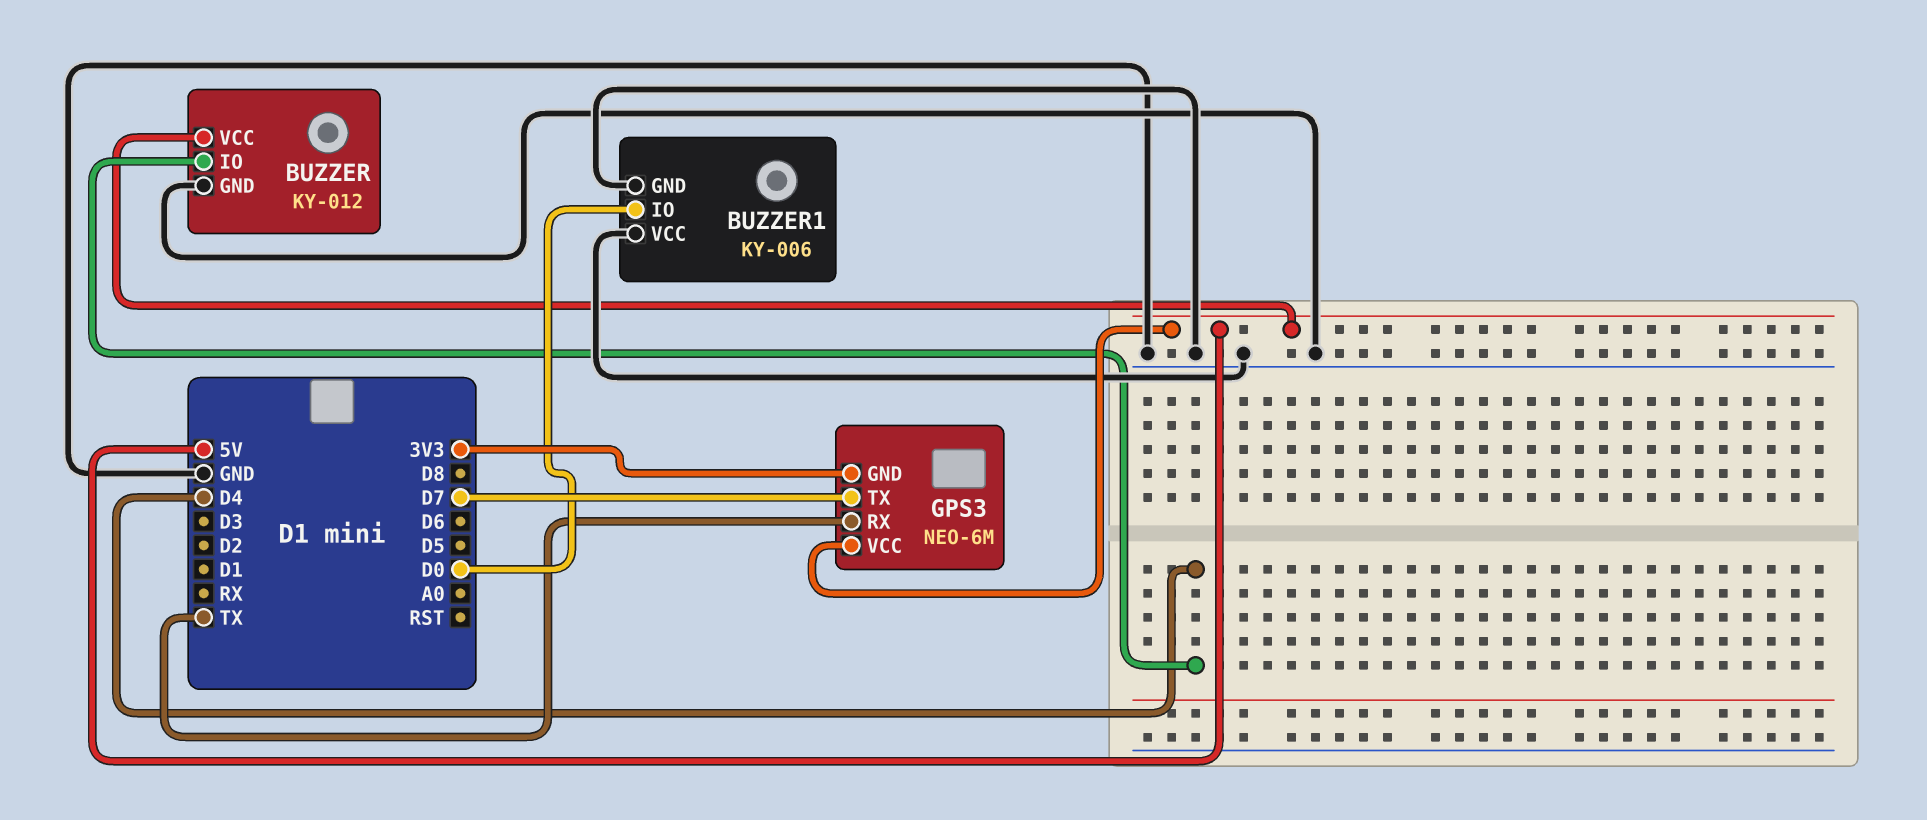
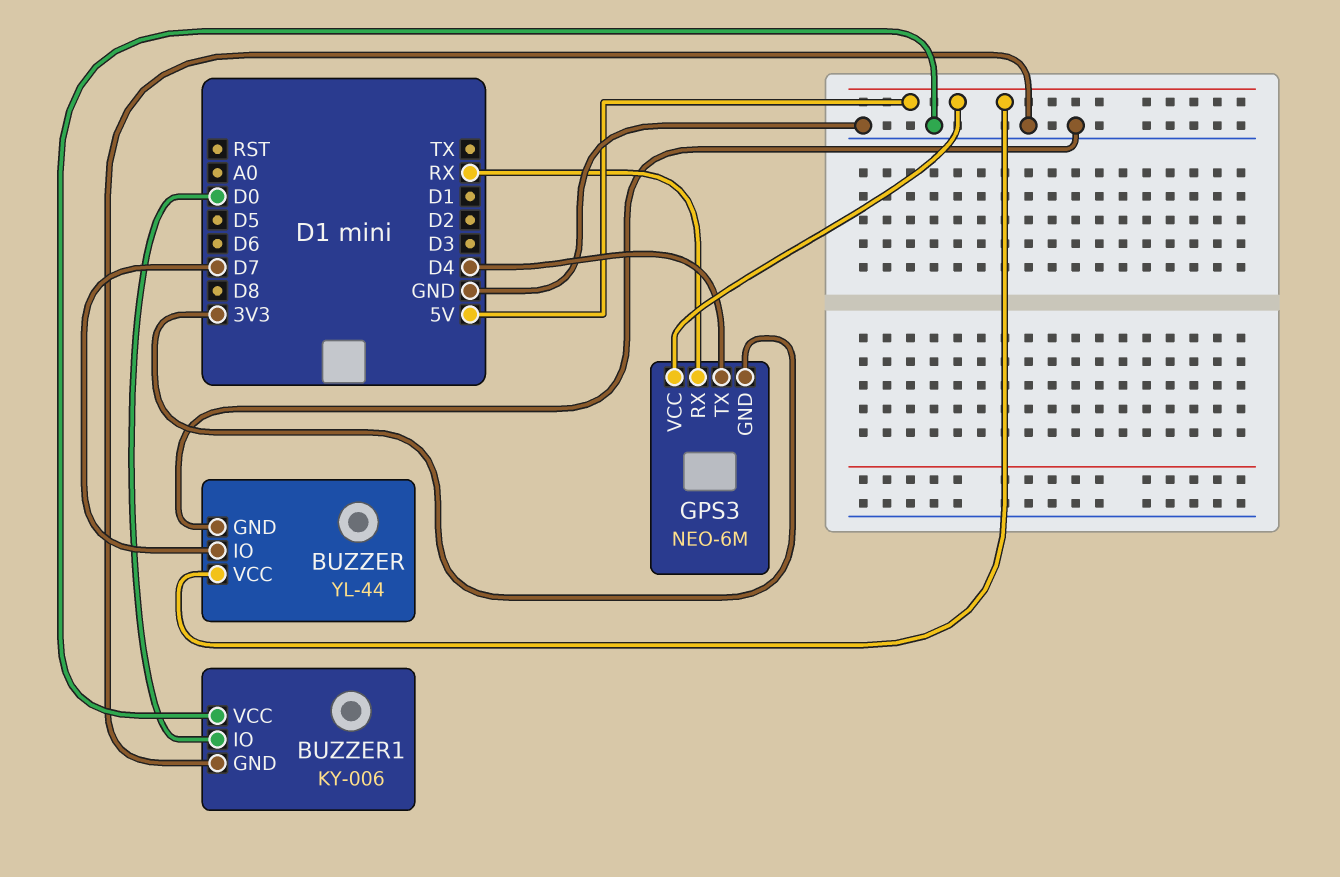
BUZZER: KY-012 -> YL-44
BUZZER pin IO: D4 -> D7
GPS3 pin RX: TX -> RX
GPS3 pin TX: D7 -> D4

